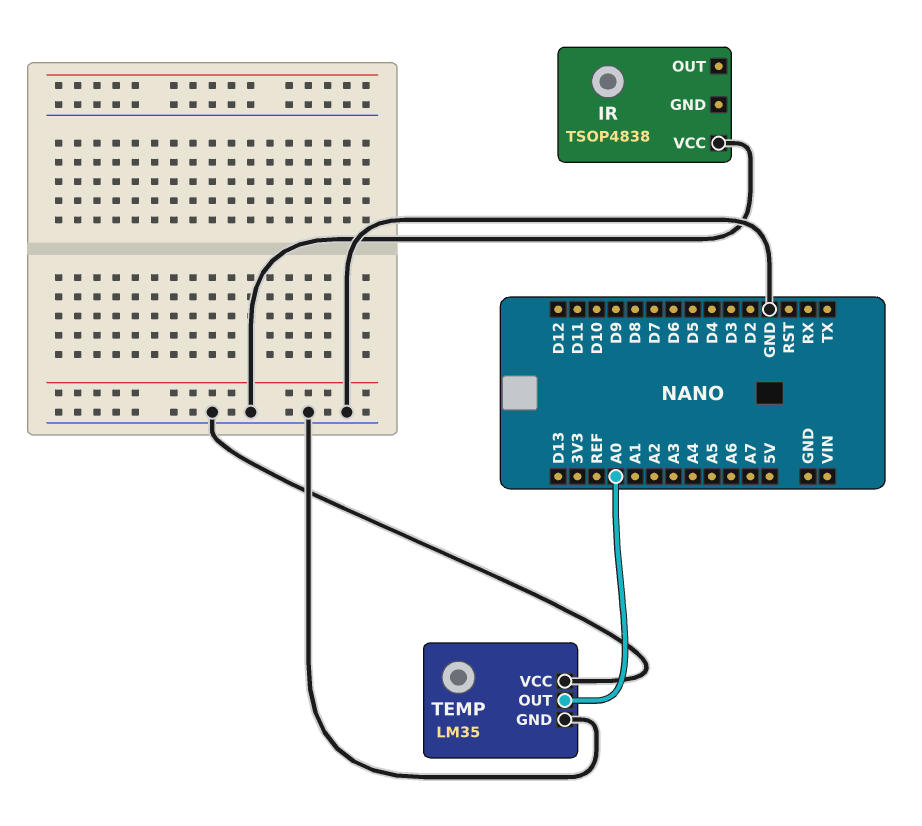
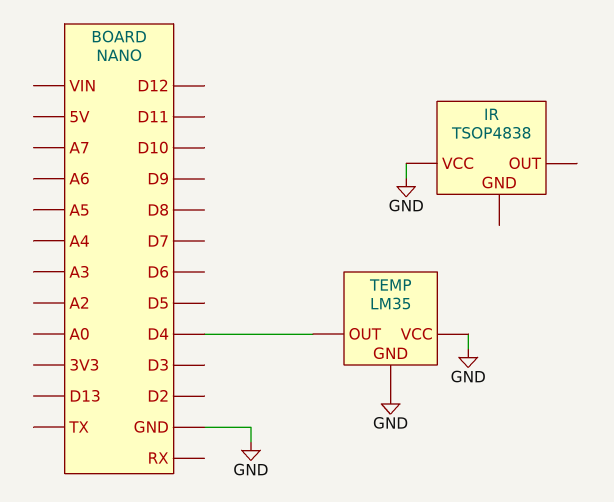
TEMP pin OUT: A0 -> D4

